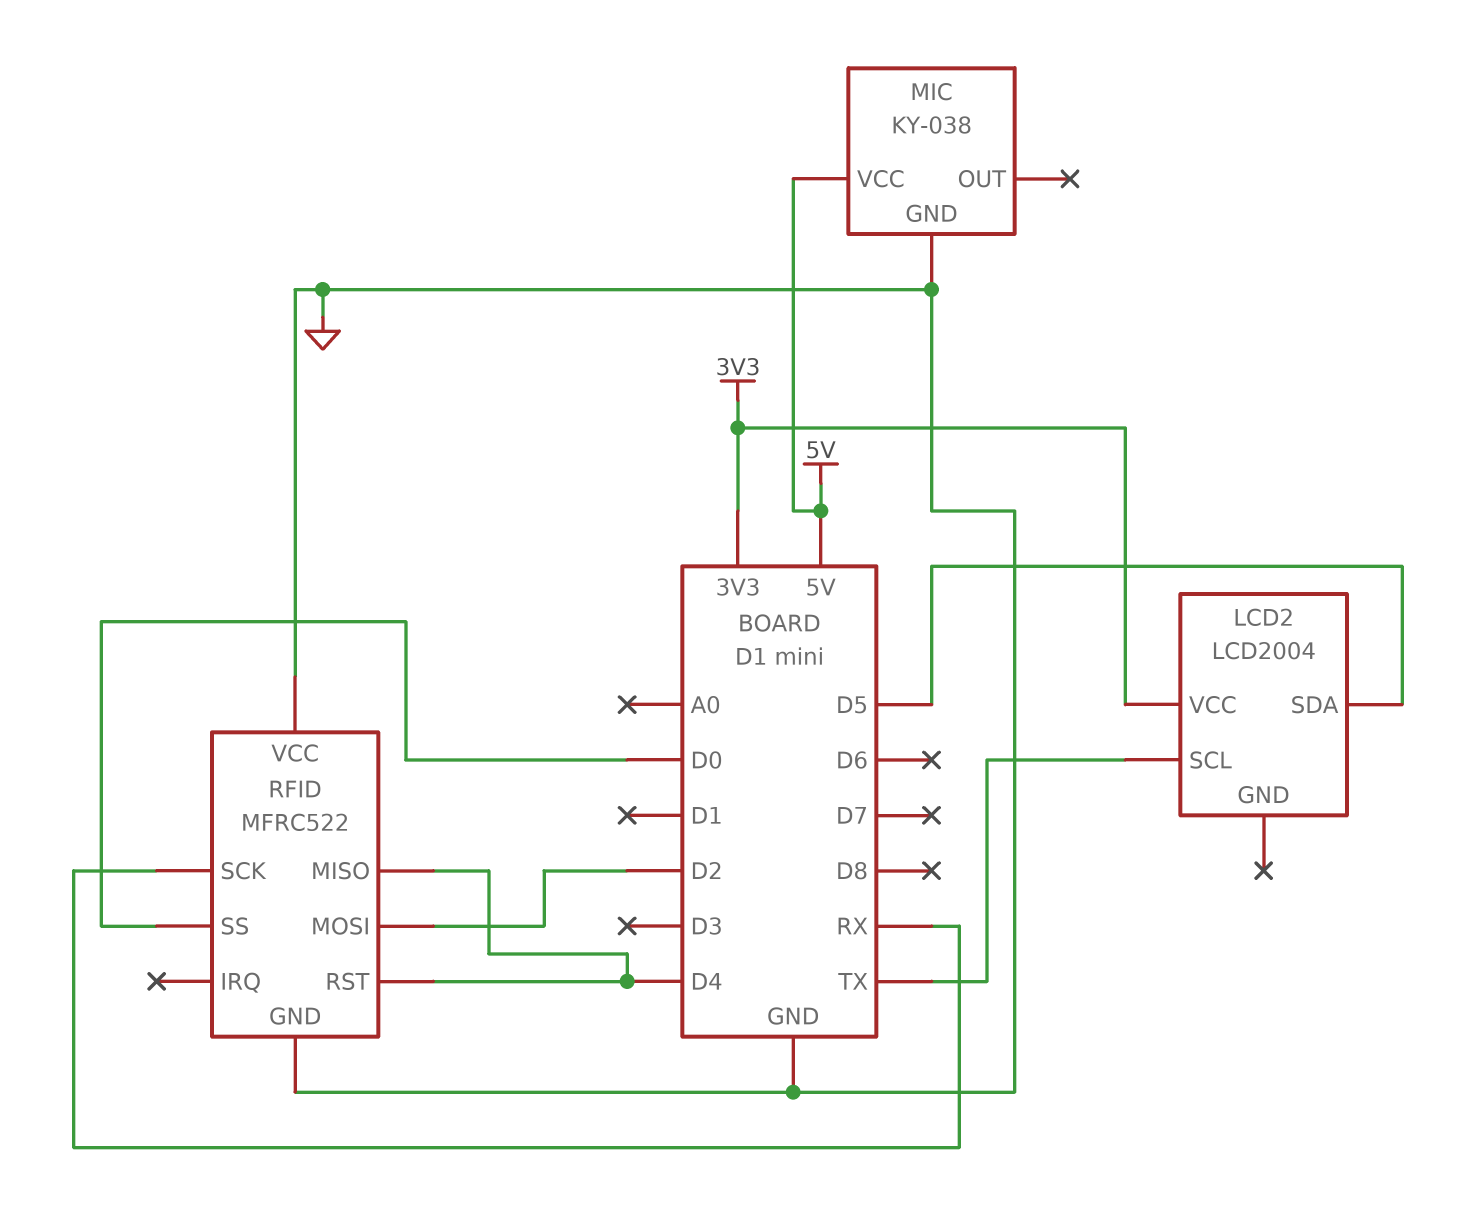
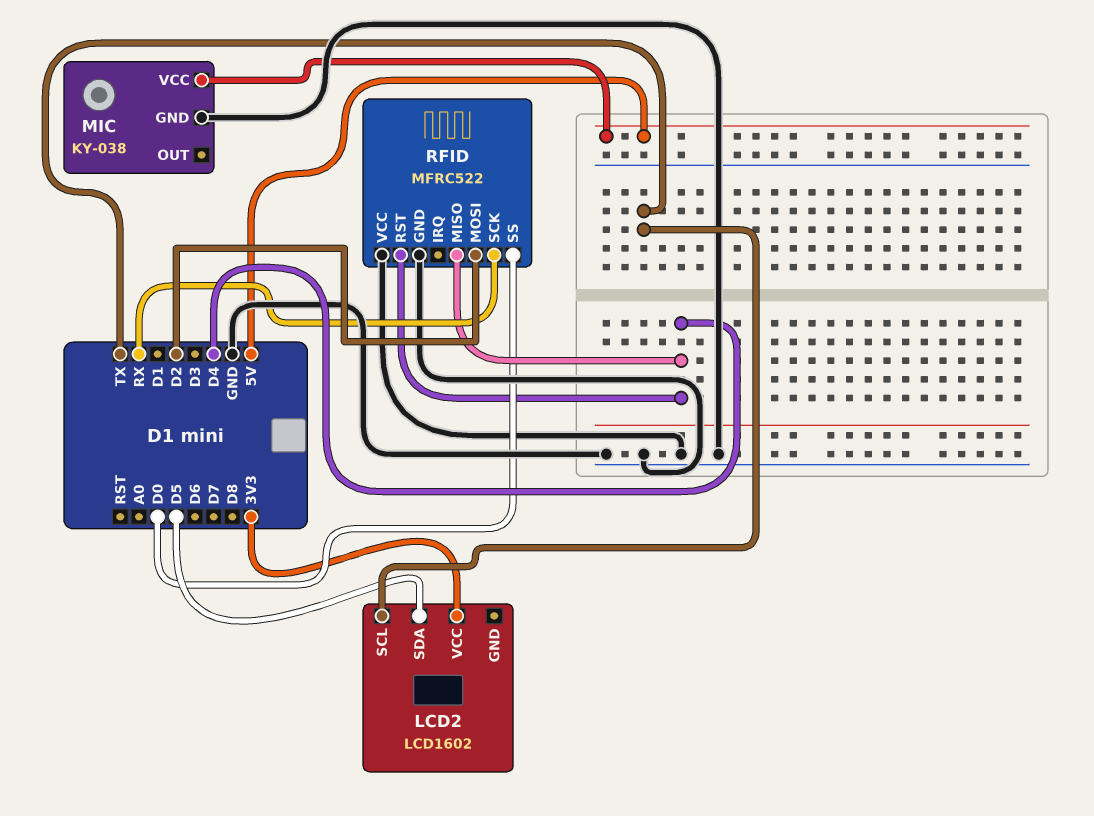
LCD2: LCD2004 -> LCD1602

